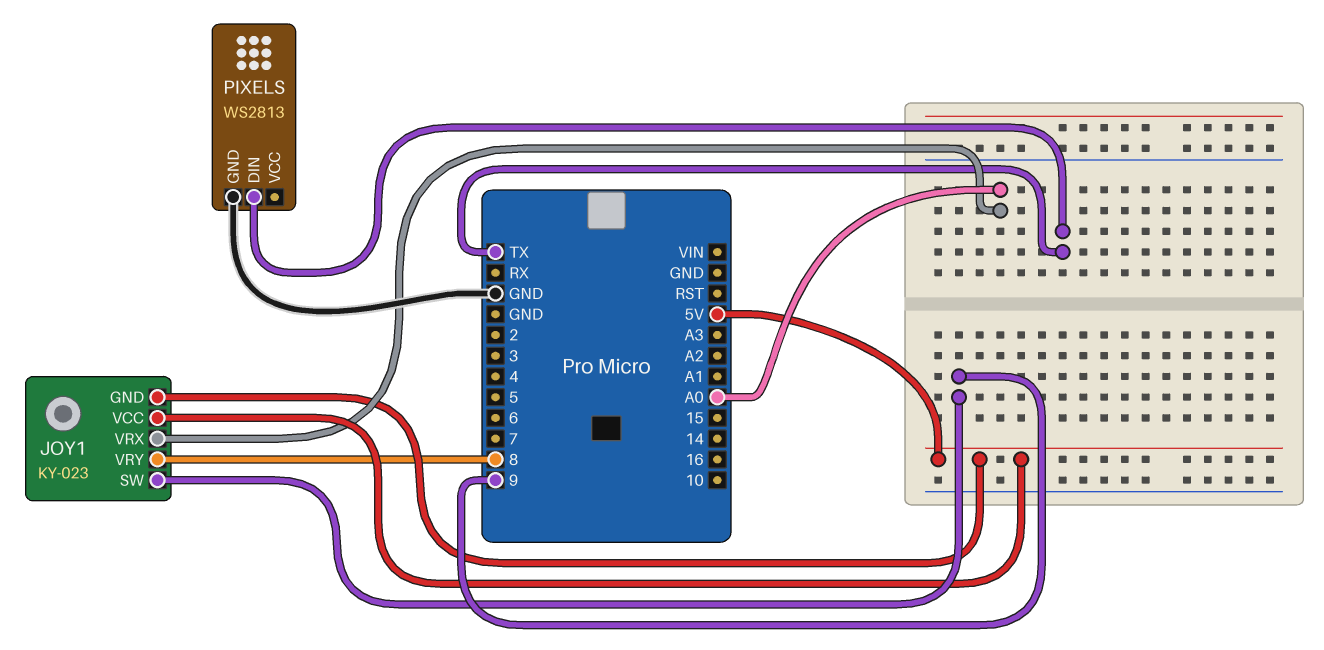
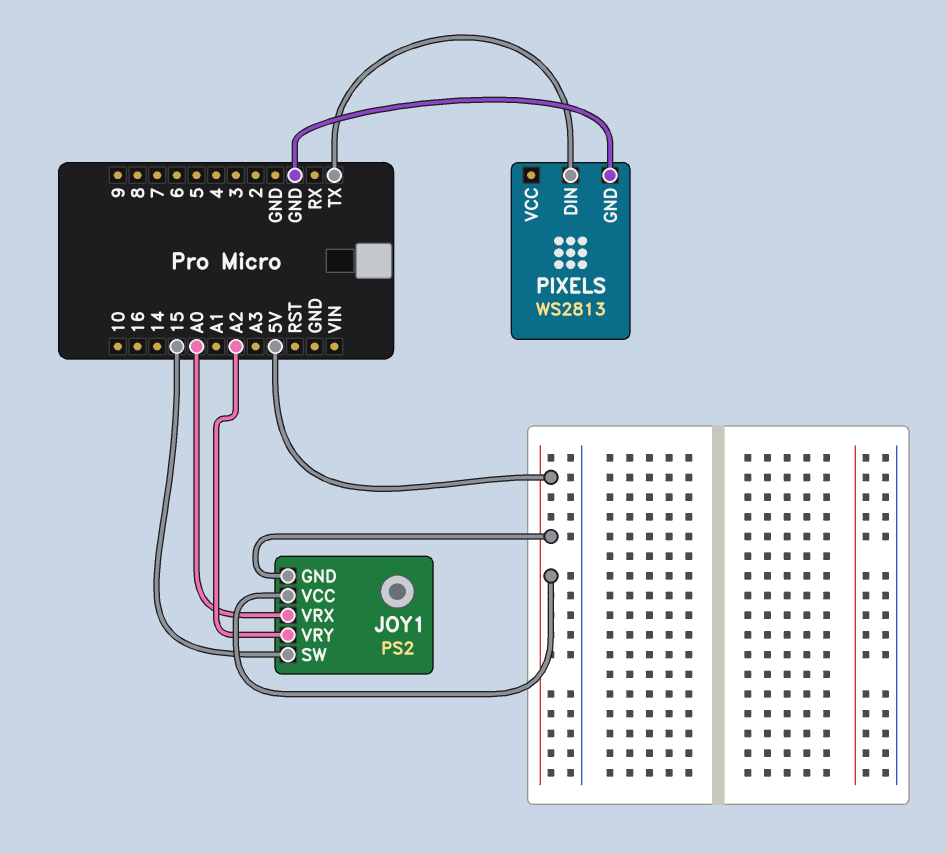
JOY1: KY-023 -> PS2
JOY1 pin SW: 9 -> 15
JOY1 pin VRY: 8 -> A2

